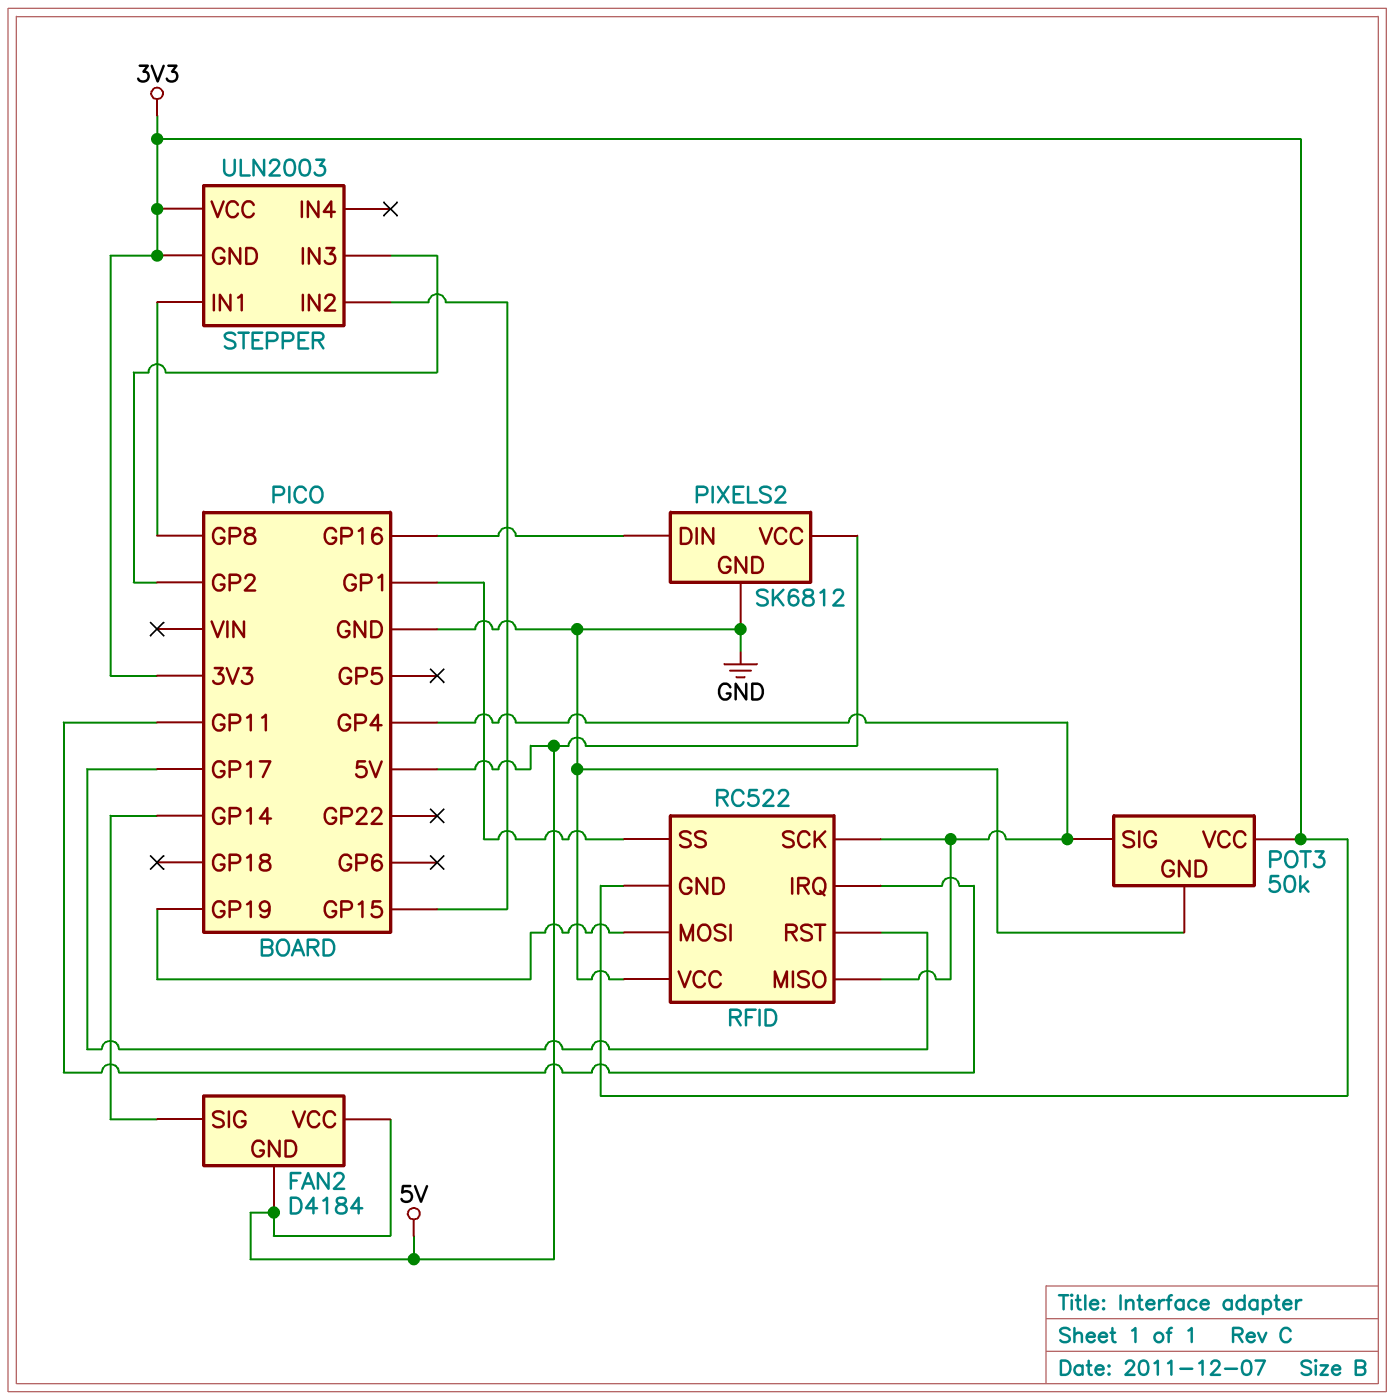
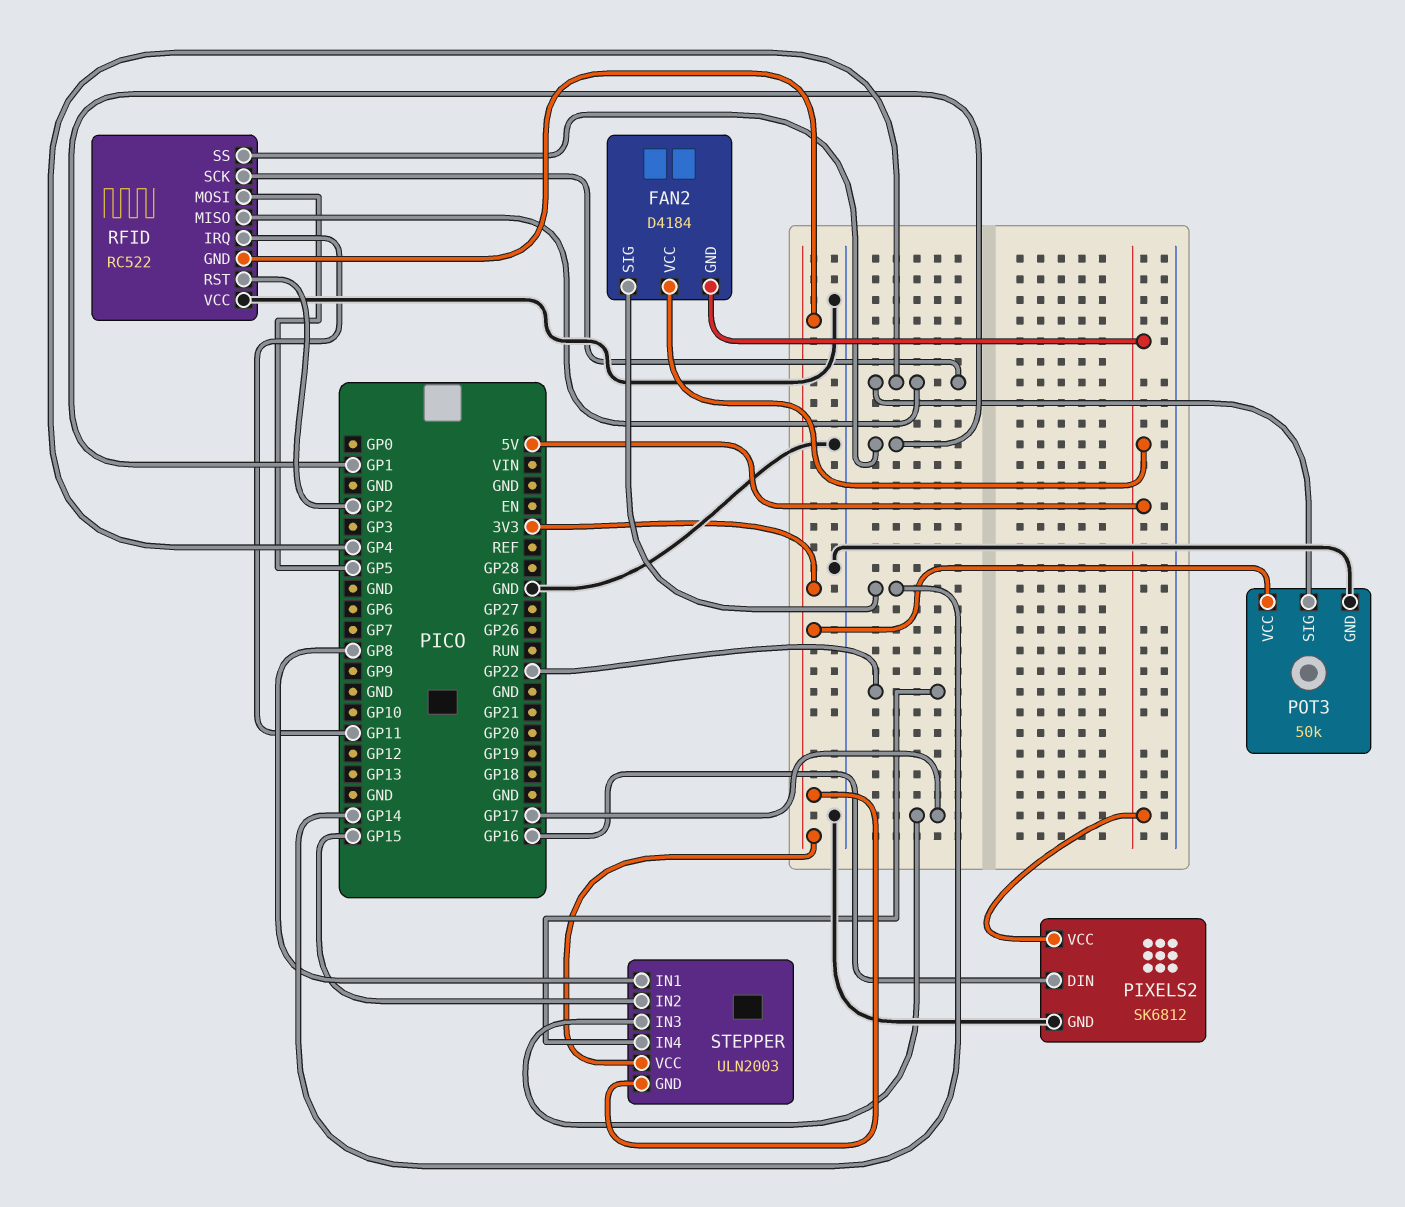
RFID pin MOSI: GP19 -> GP5
RFID pin RST: GP17 -> GP2
STEPPER pin IN3: GP2 -> GP17
STEPPER pin IN4: none -> GP22

